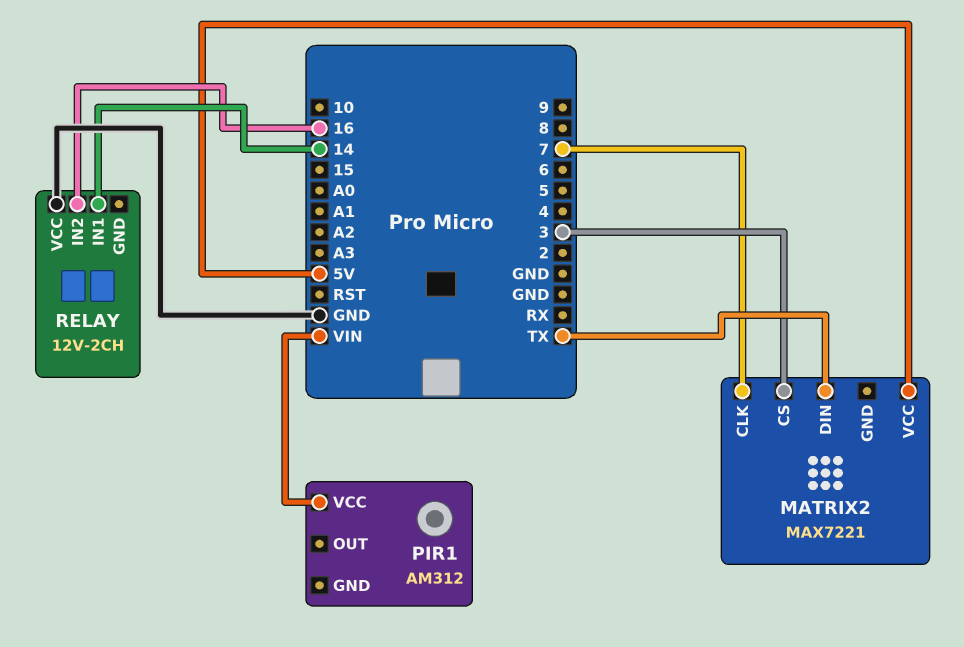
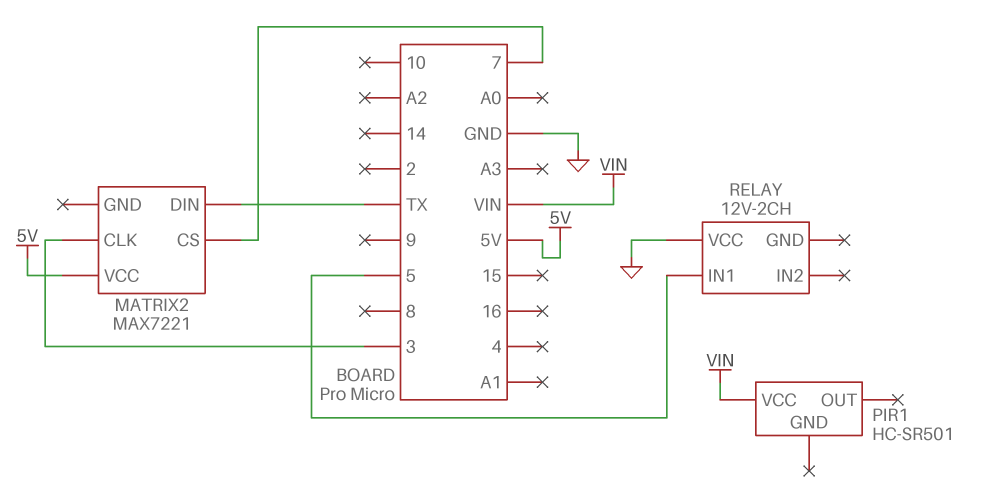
MATRIX2 pin CLK: 7 -> 3
MATRIX2 pin CS: 3 -> 7
PIR1: AM312 -> HC-SR501
RELAY pin IN1: 14 -> 5
RELAY pin IN2: 16 -> none

